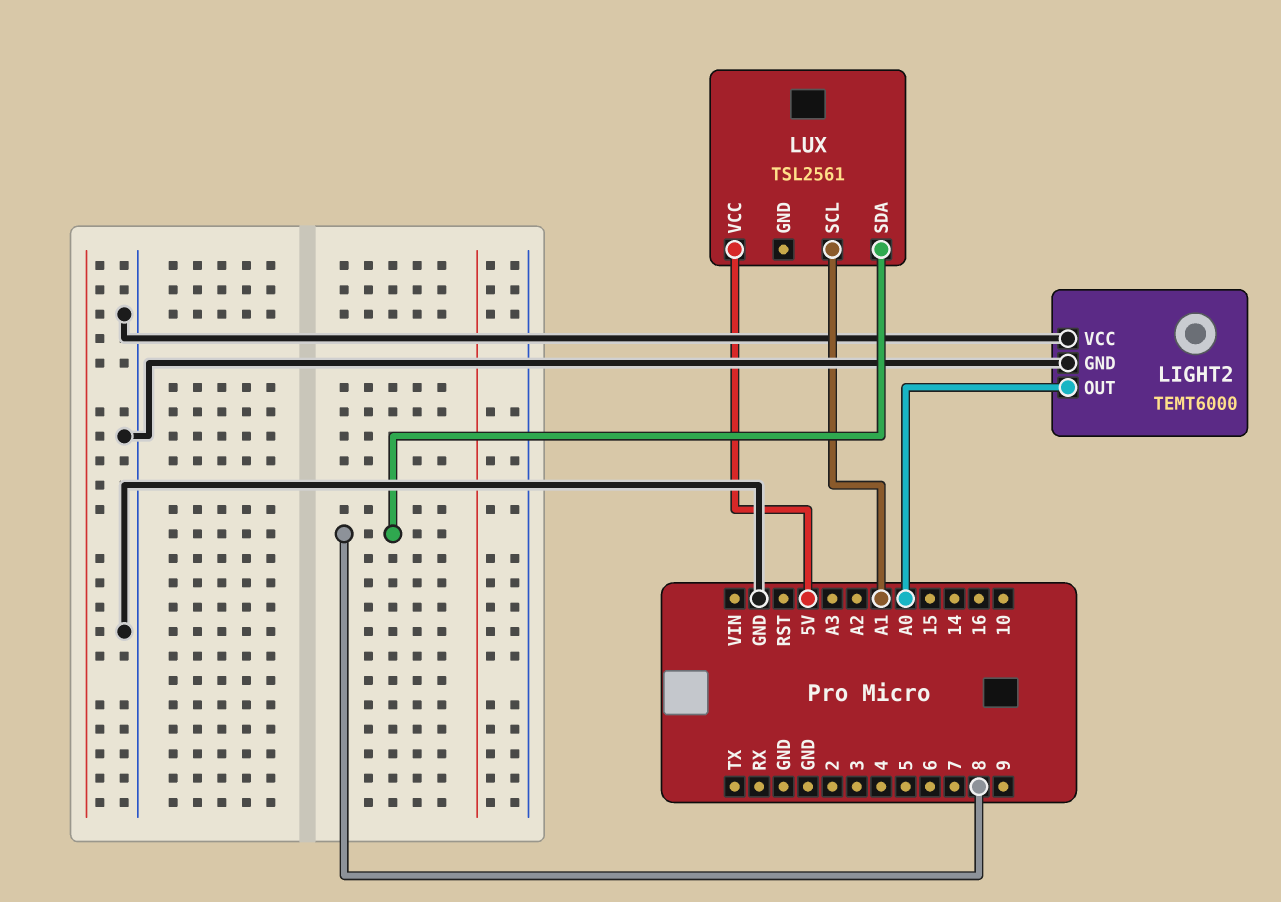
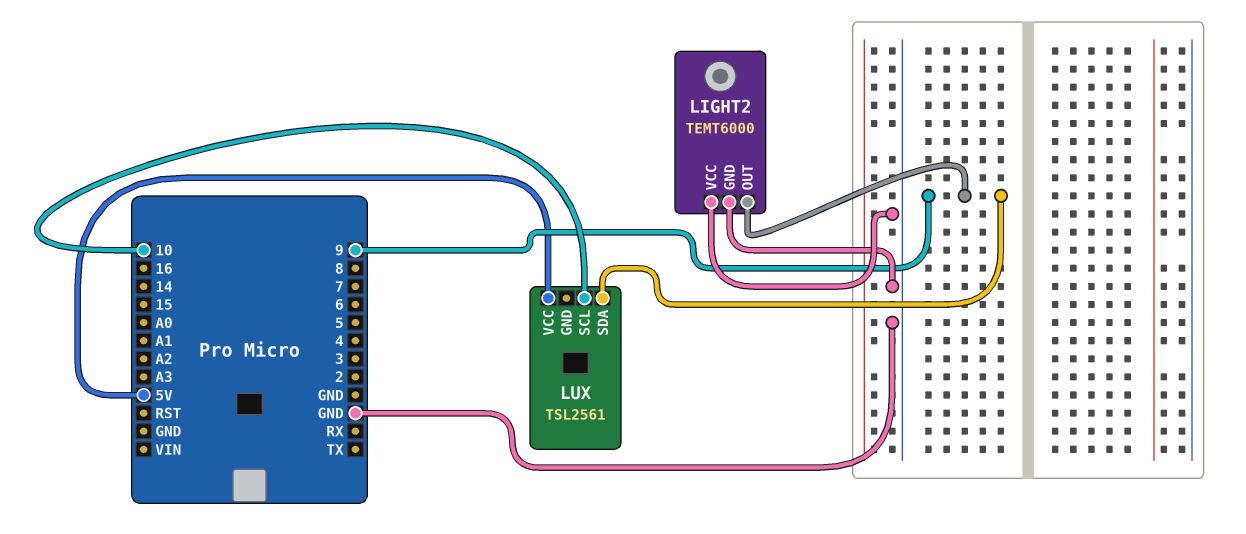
LIGHT2 pin OUT: A0 -> 9
LUX pin SCL: A1 -> 10
LUX pin SDA: 8 -> 9

